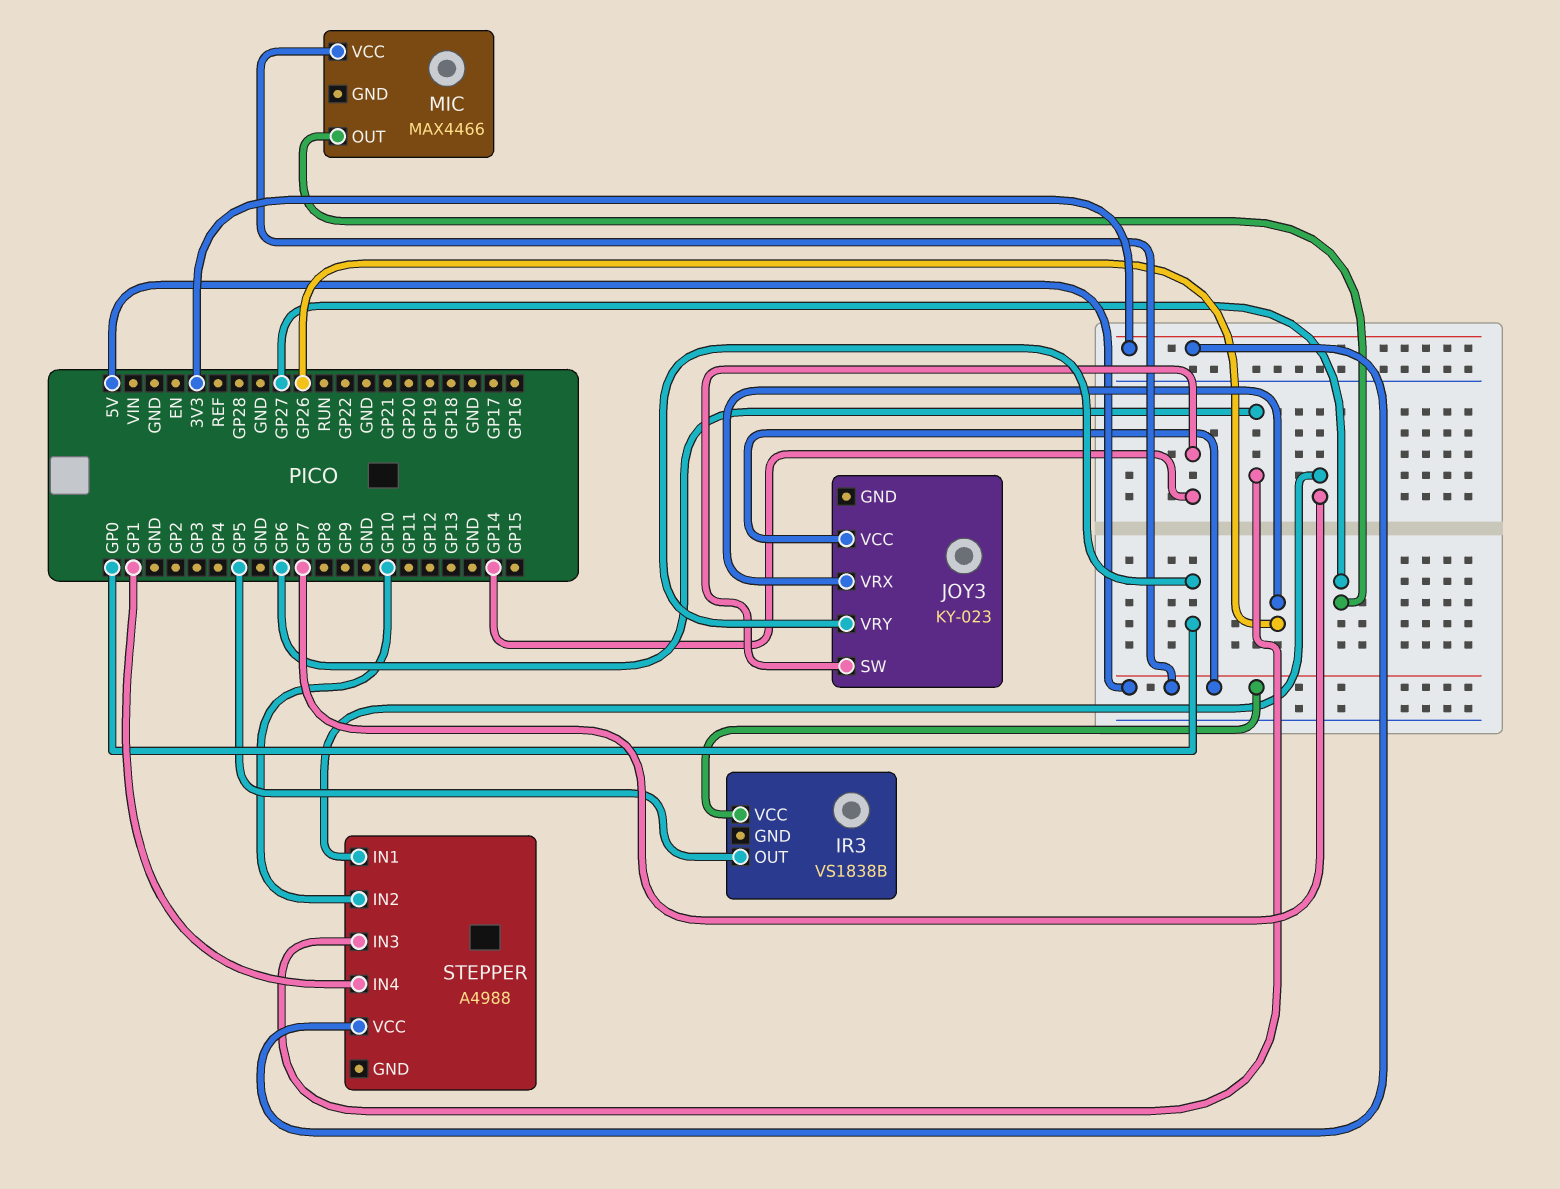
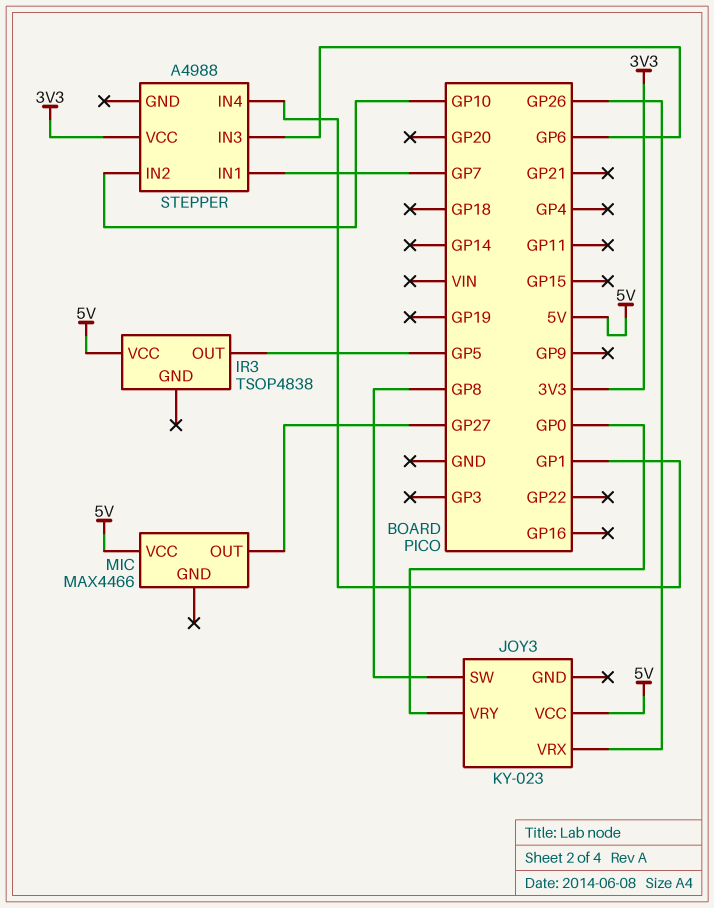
IR3: VS1838B -> TSOP4838
JOY3 pin SW: GP14 -> GP8

